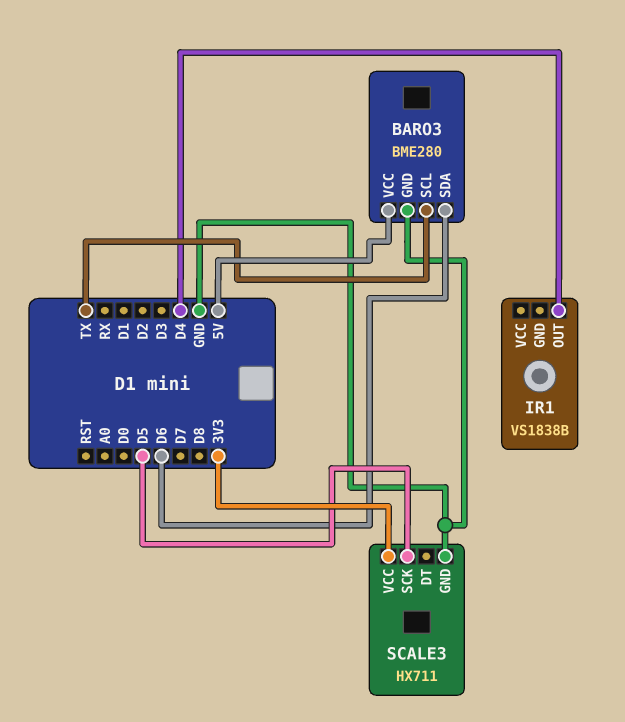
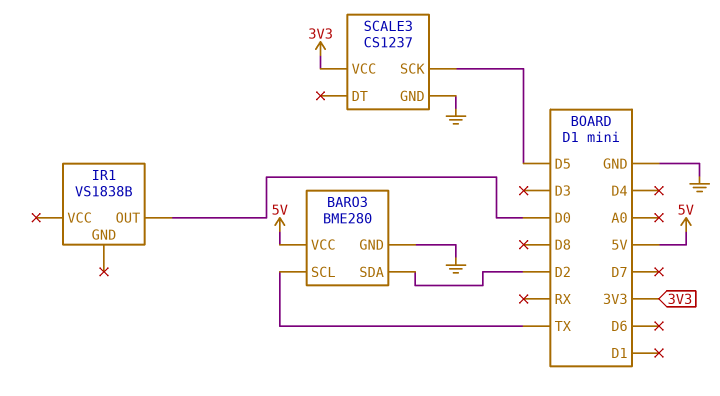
BARO3 pin SDA: D6 -> D2
IR1 pin OUT: D4 -> D0
SCALE3: HX711 -> CS1237

